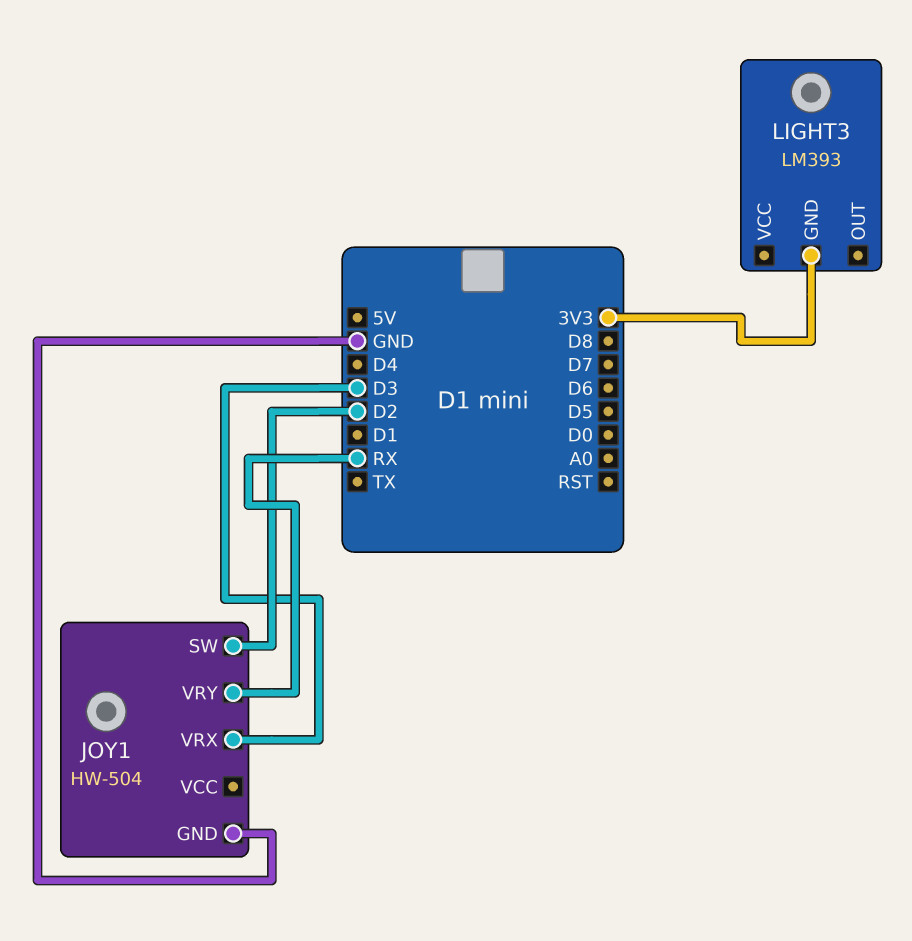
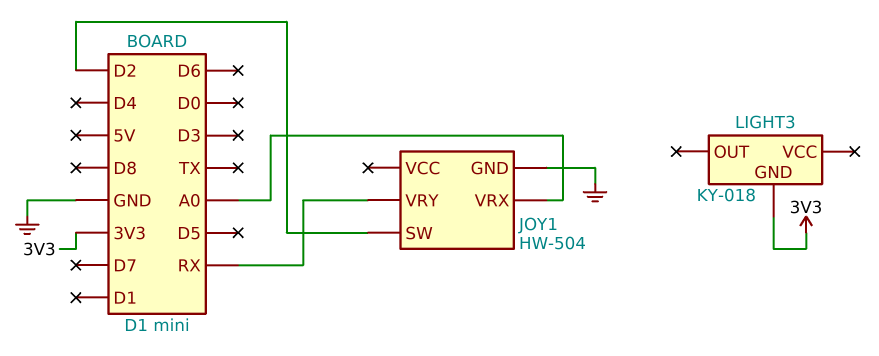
JOY1 pin VRX: D3 -> A0
LIGHT3: LM393 -> KY-018

